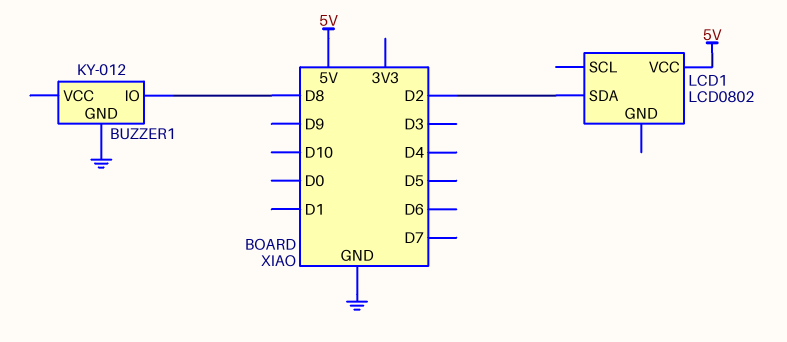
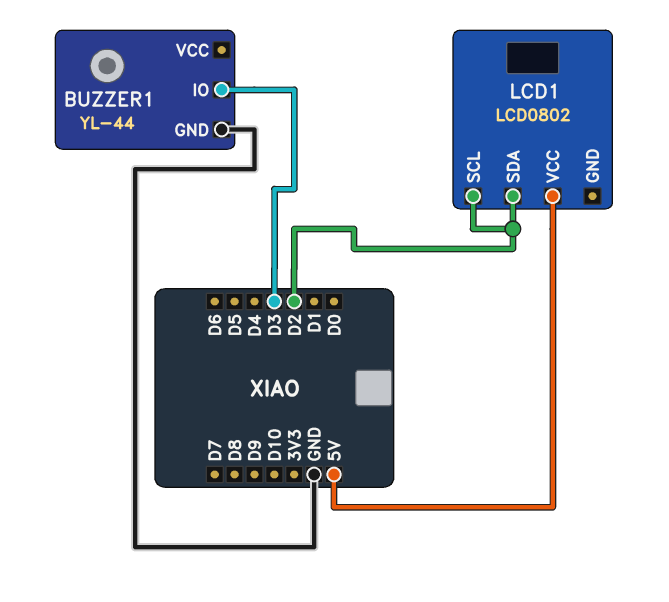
BUZZER1: KY-012 -> YL-44
BUZZER1 pin IO: D8 -> D3
LCD1 pin SCL: none -> D2

